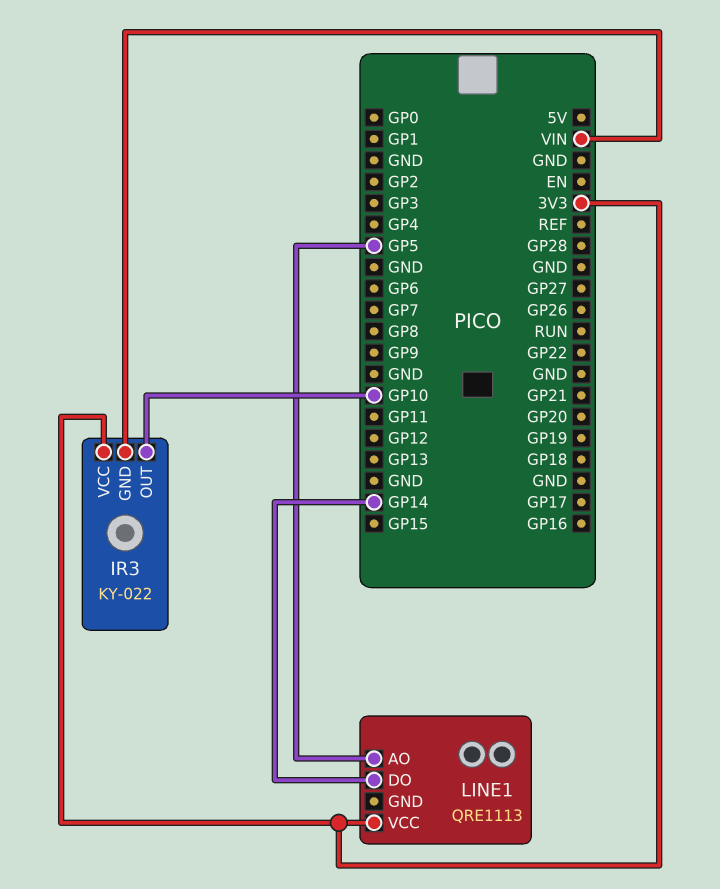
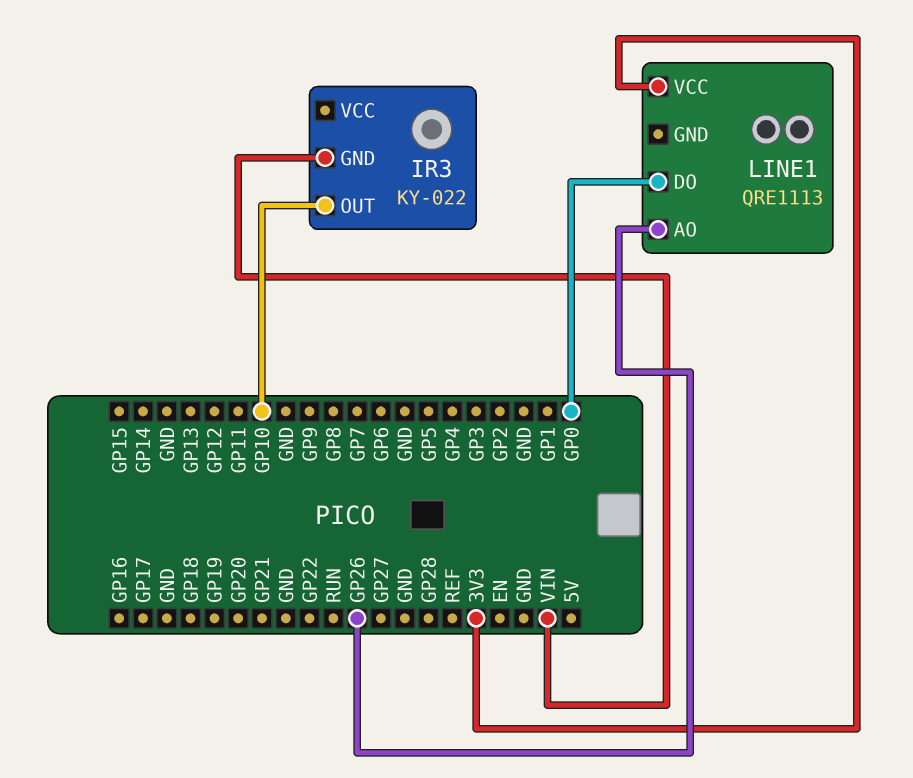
IR3 pin VCC: 3V3 -> none
LINE1 pin AO: GP5 -> GP26
LINE1 pin DO: GP14 -> GP0

